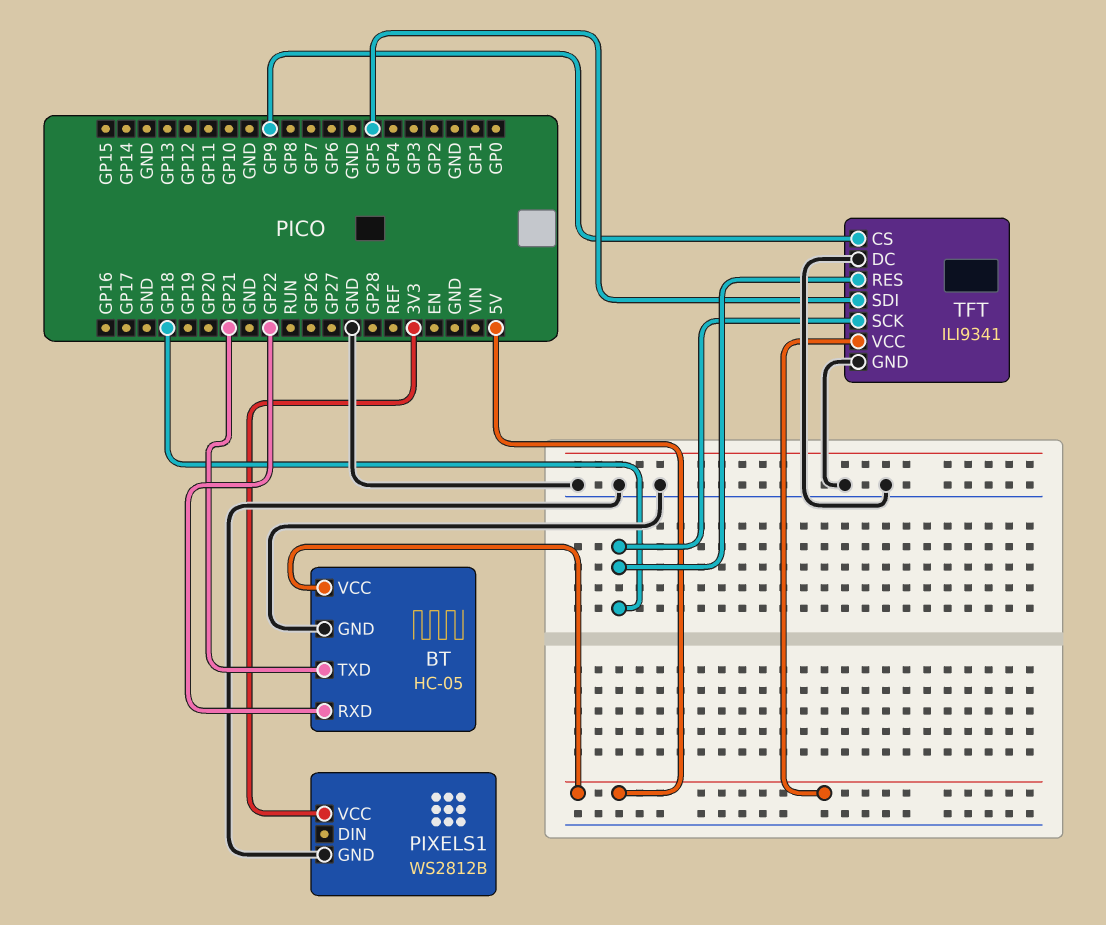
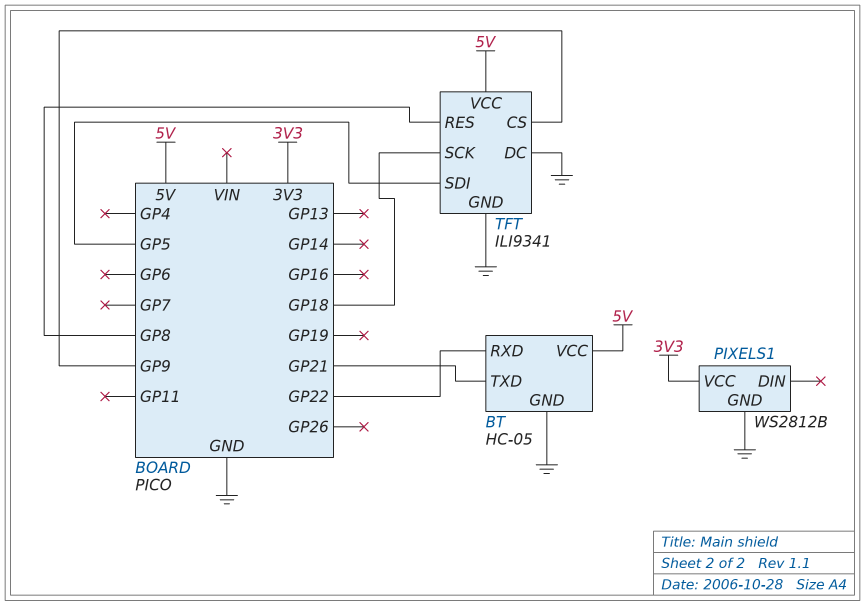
TFT pin RES: GP18 -> GP8

